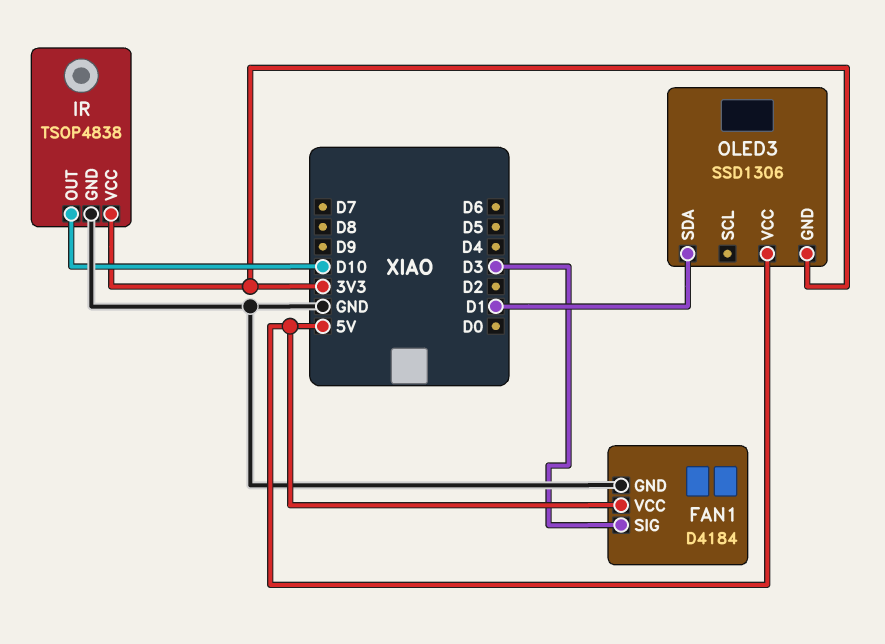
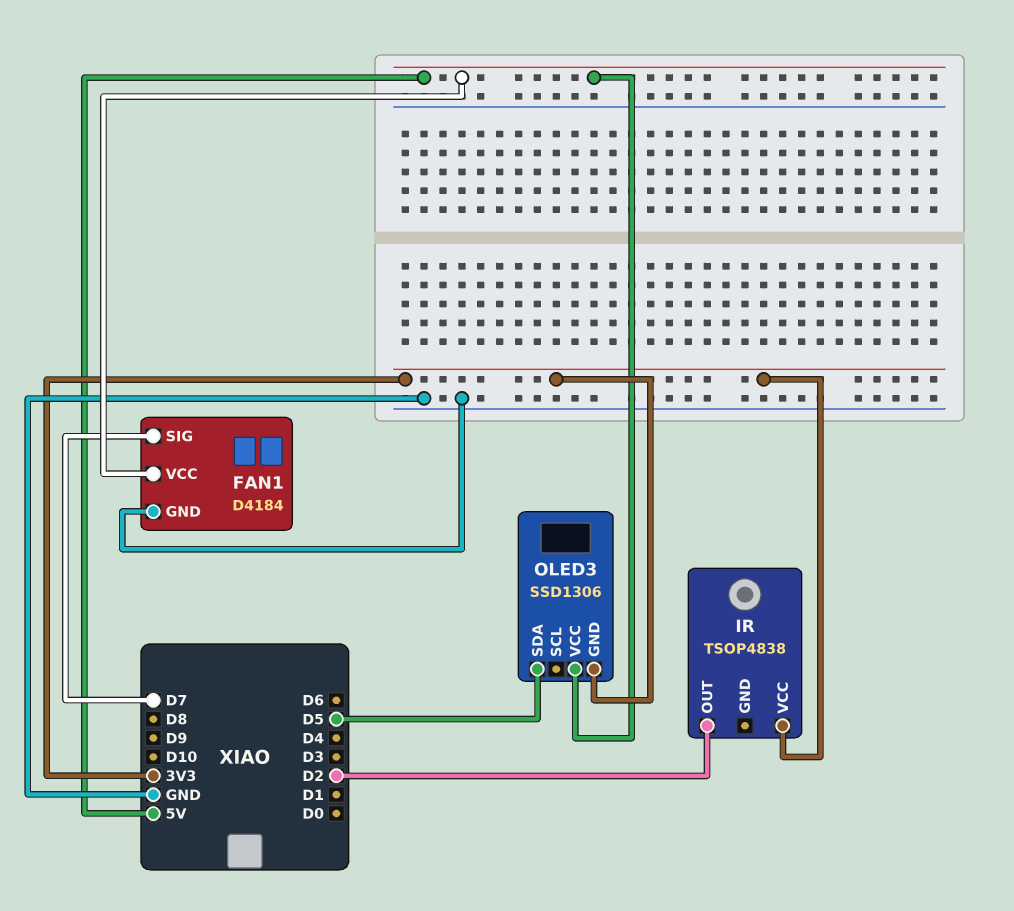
FAN1 pin SIG: D3 -> D7
IR pin GND: GND -> none
IR pin OUT: D10 -> D2
OLED3 pin SDA: D1 -> D5

